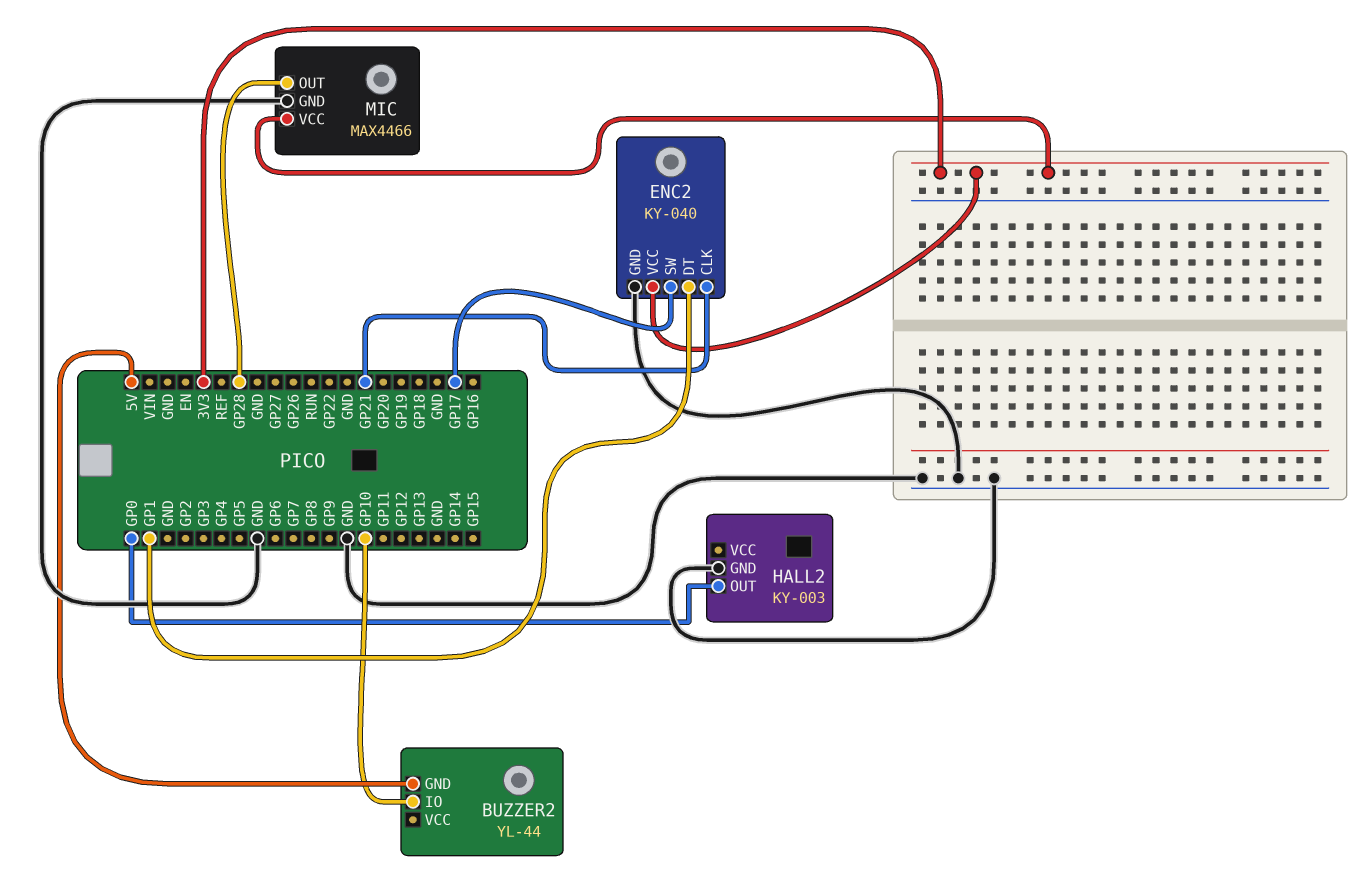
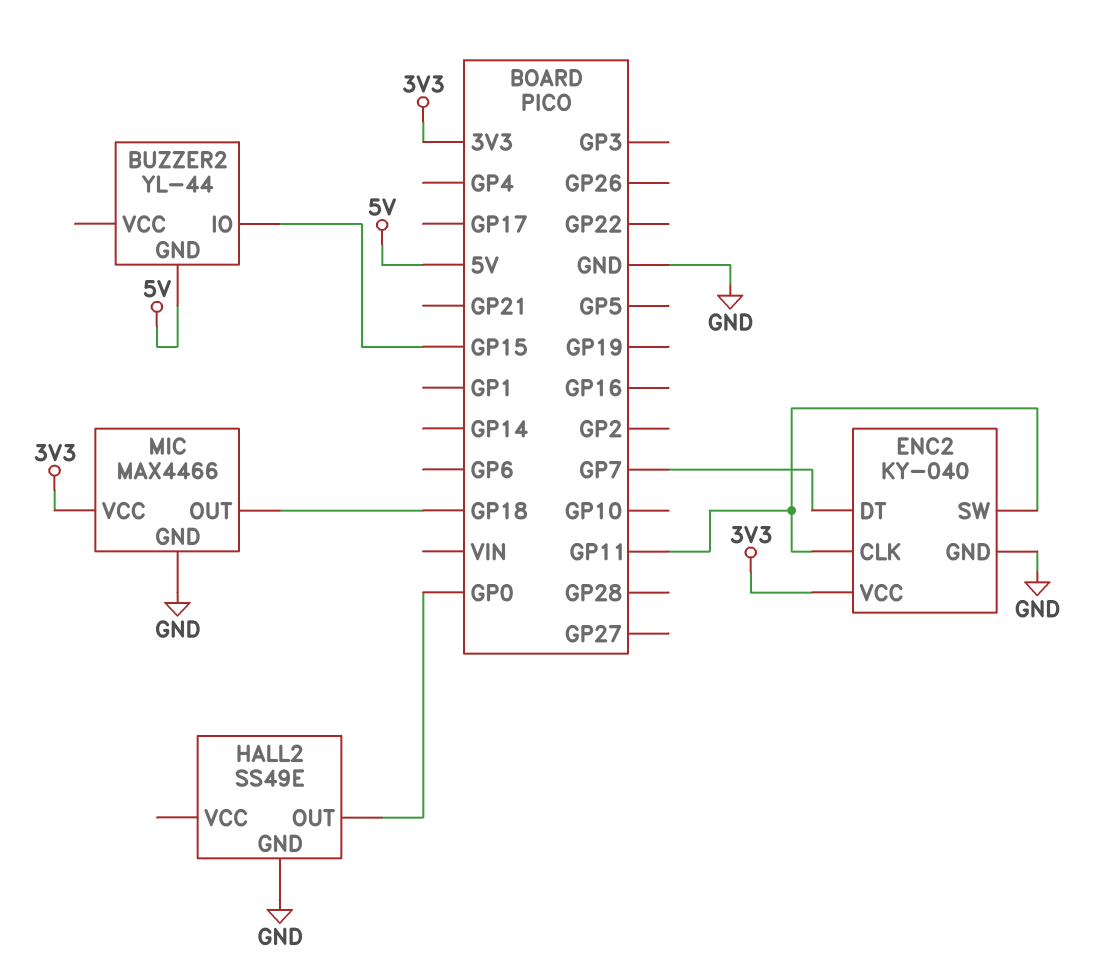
BUZZER2 pin IO: GP10 -> GP15
ENC2 pin CLK: GP21 -> GP11
ENC2 pin DT: GP1 -> GP7
ENC2 pin SW: GP17 -> GP11
HALL2: KY-003 -> SS49E
MIC pin OUT: GP28 -> GP18

